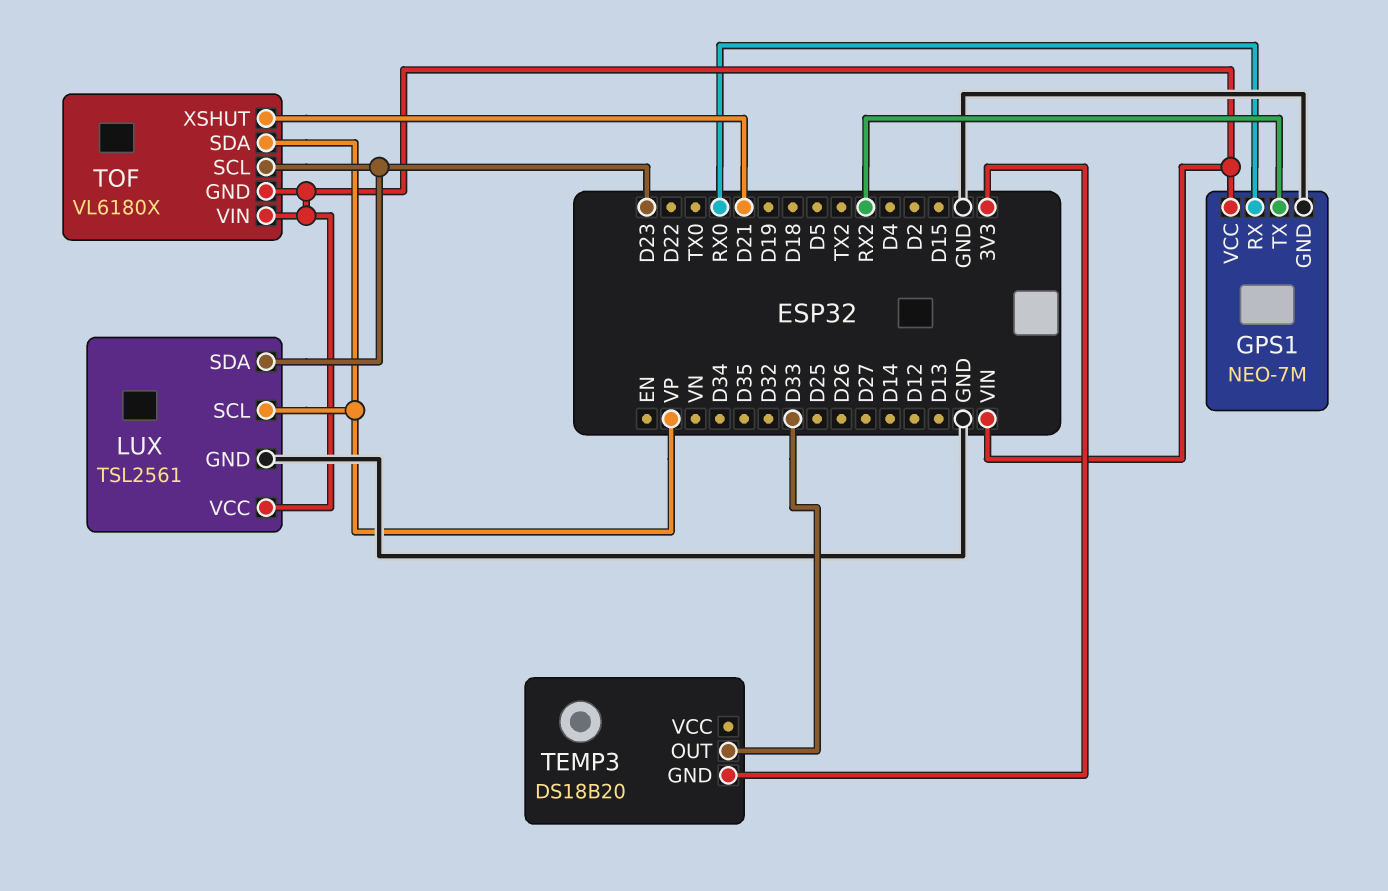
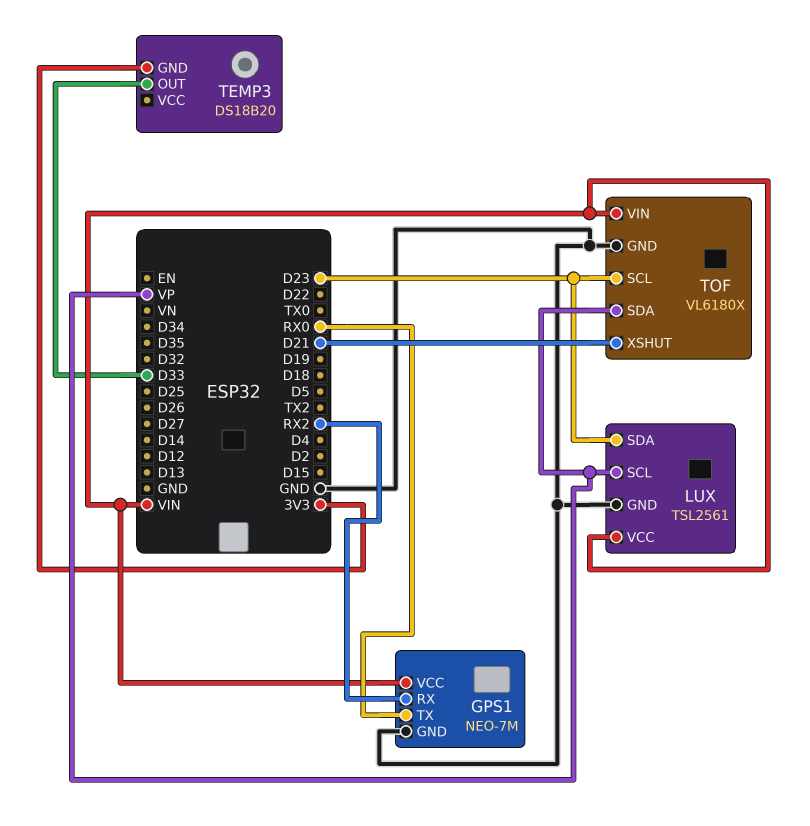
GPS1 pin RX: RX0 -> RX2
GPS1 pin TX: RX2 -> RX0
TOF pin GND: VIN -> GND

